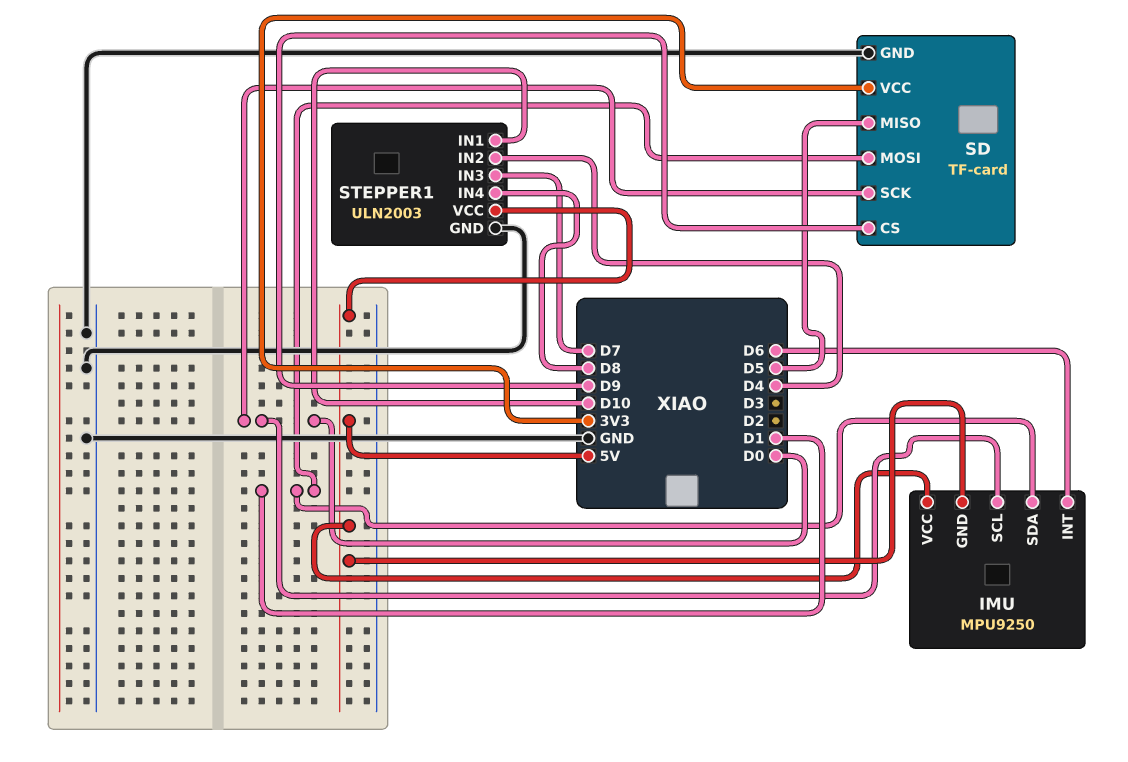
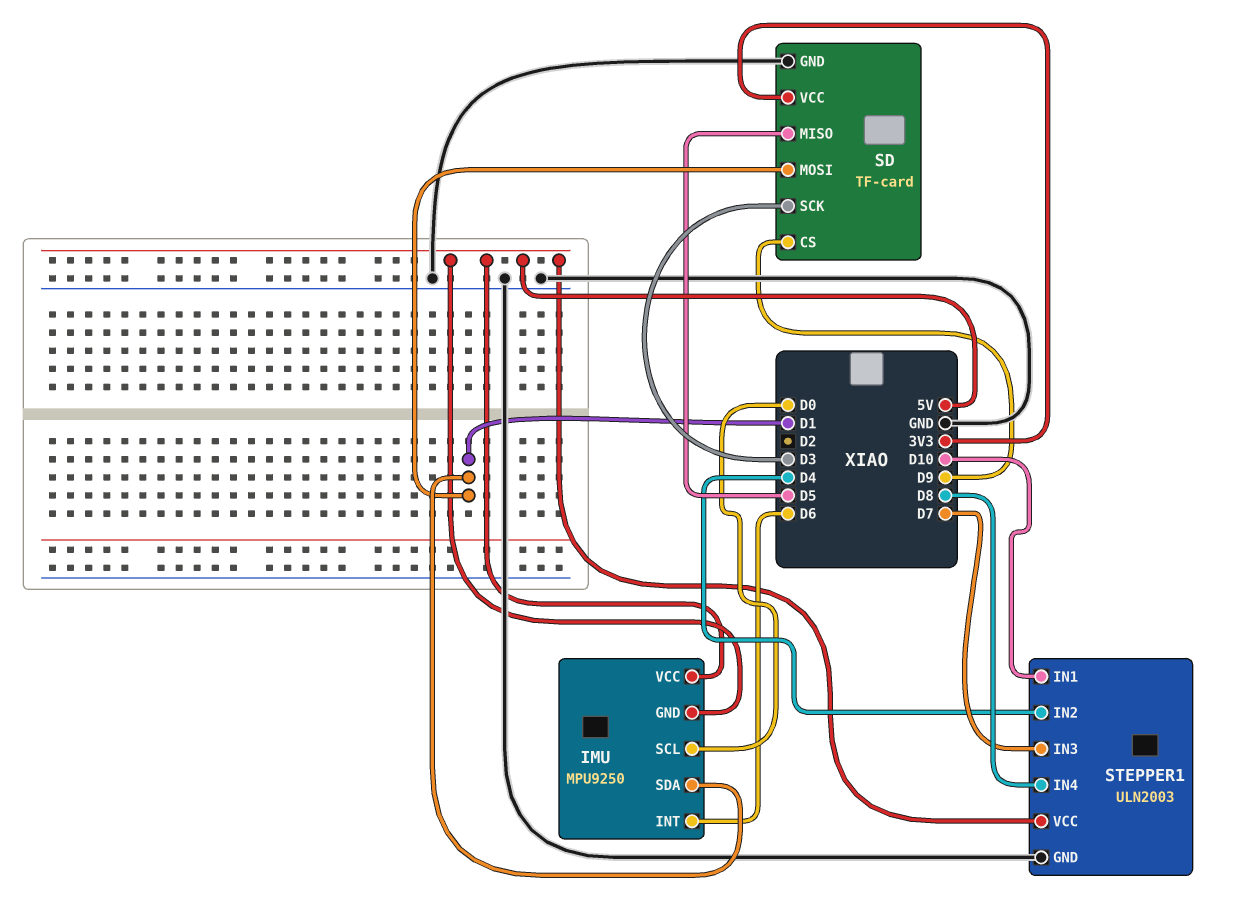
SD pin SCK: D0 -> D3

